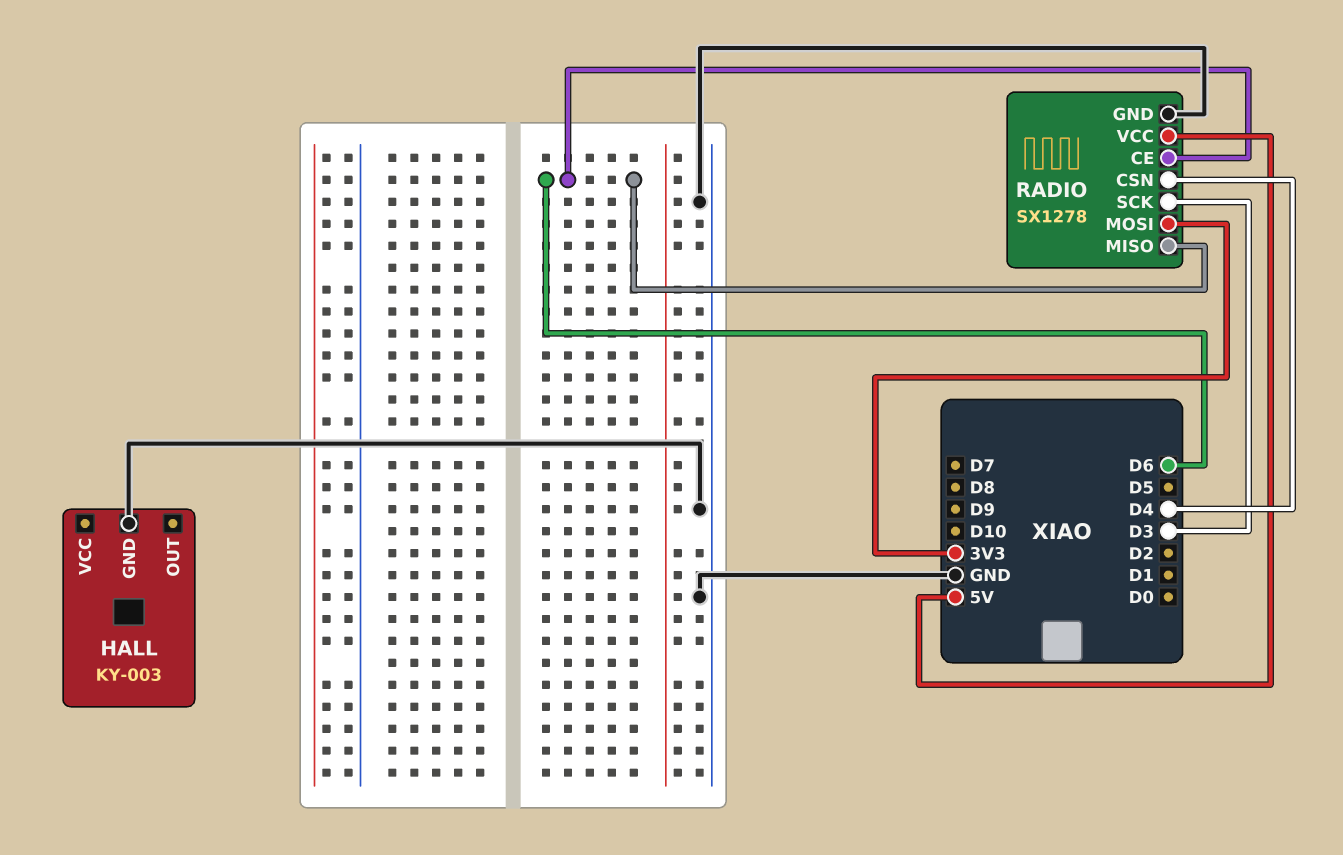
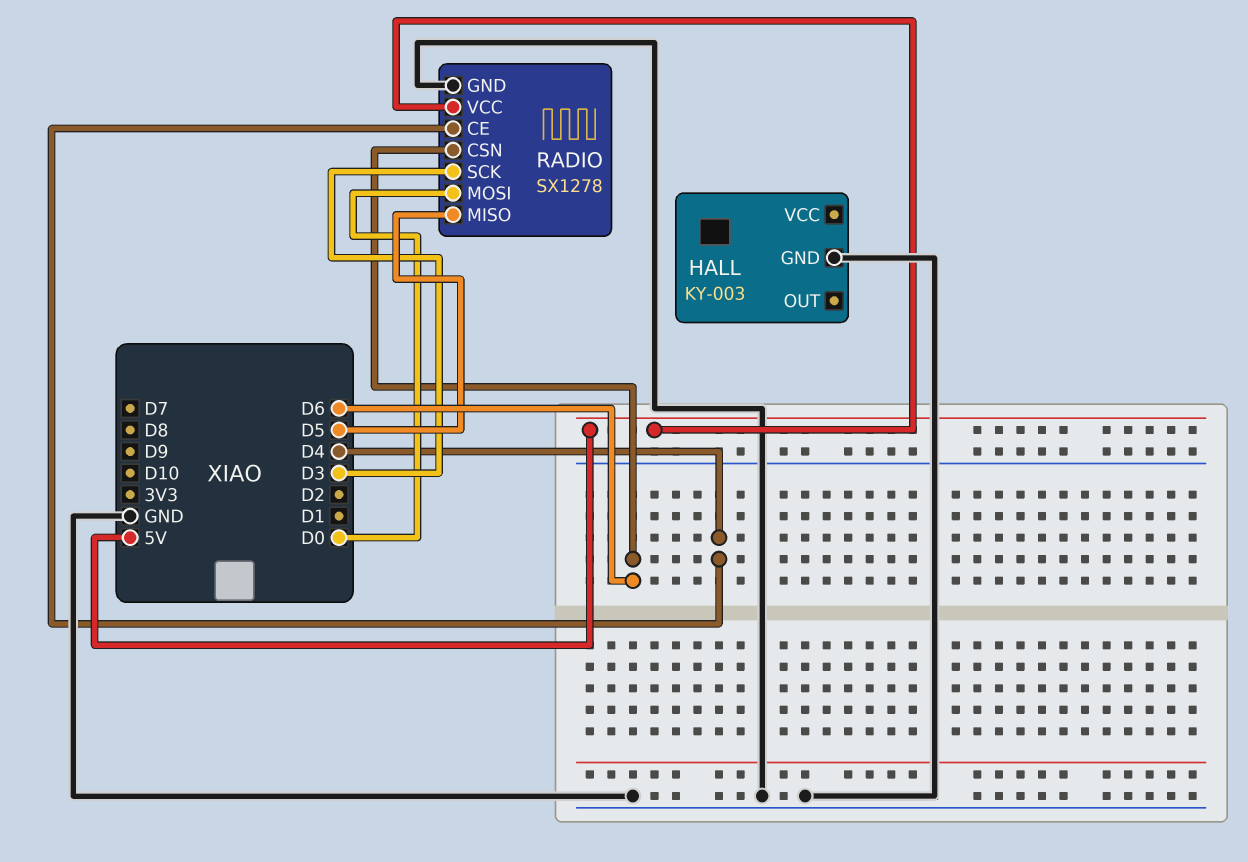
RADIO pin CE: D6 -> D4
RADIO pin CSN: D4 -> D6
RADIO pin MISO: D6 -> D5
RADIO pin MOSI: 3V3 -> D0

